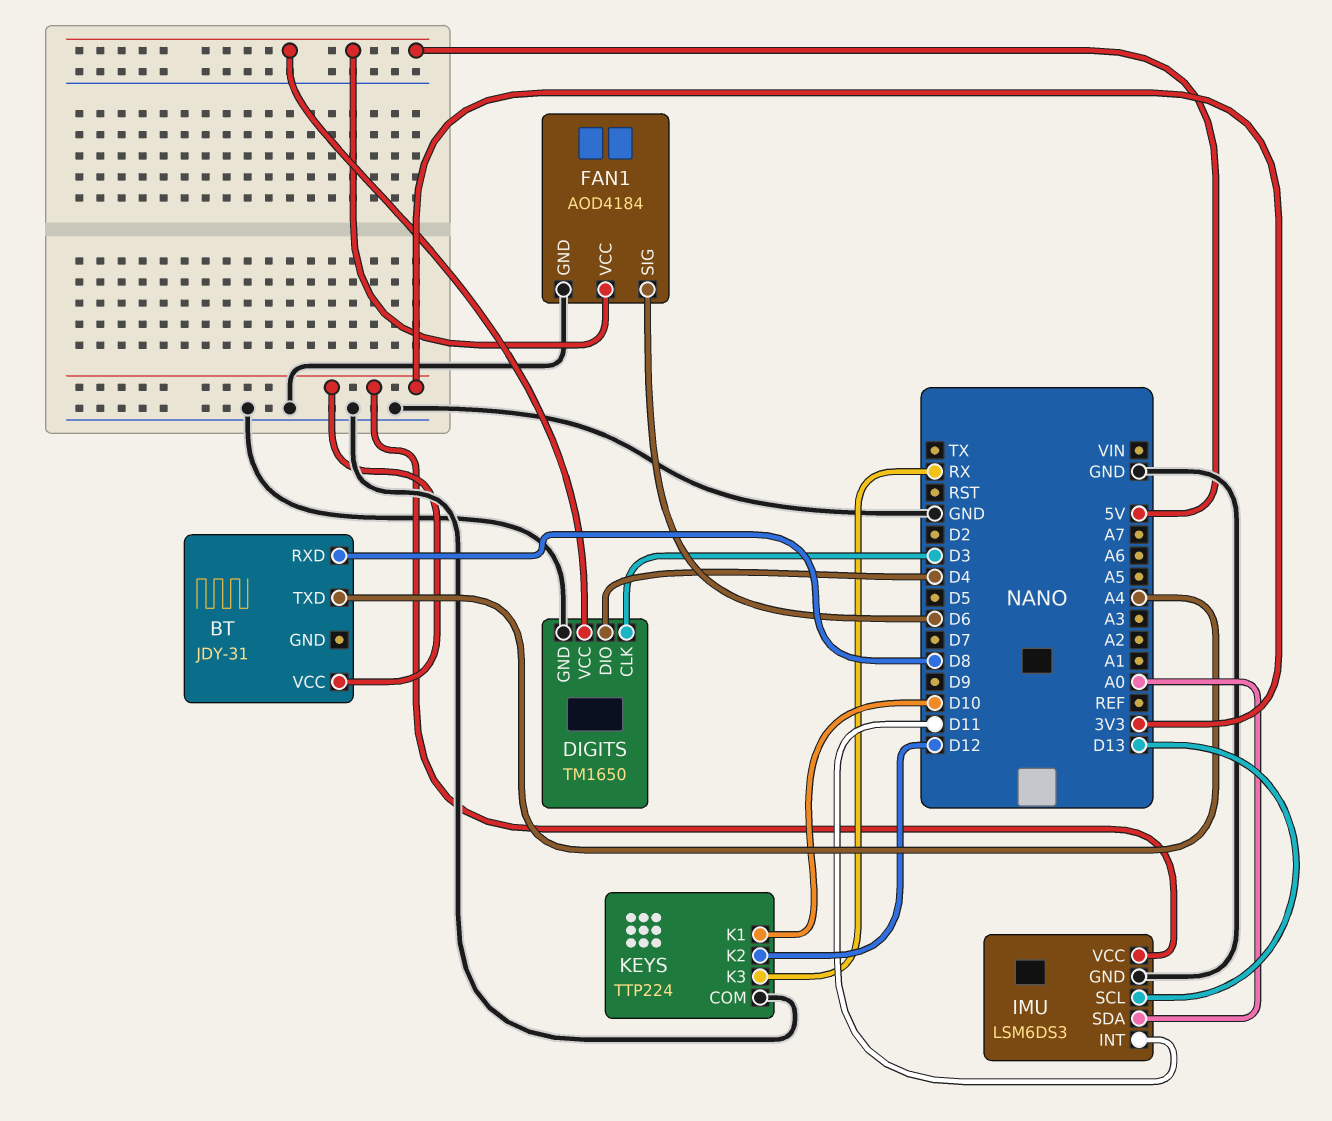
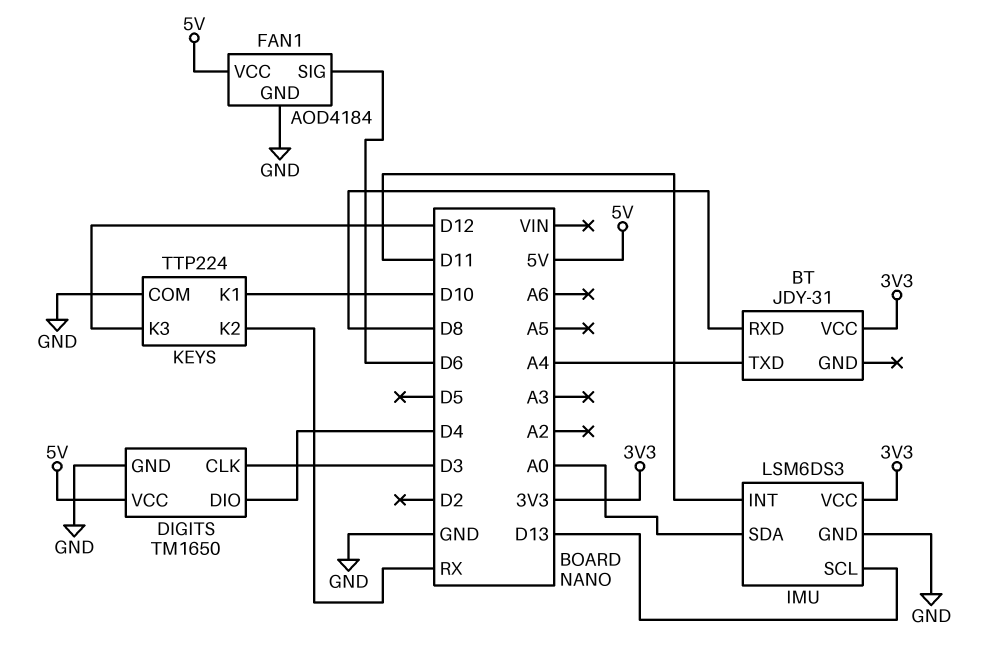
KEYS pin K2: D12 -> RX
KEYS pin K3: RX -> D12

